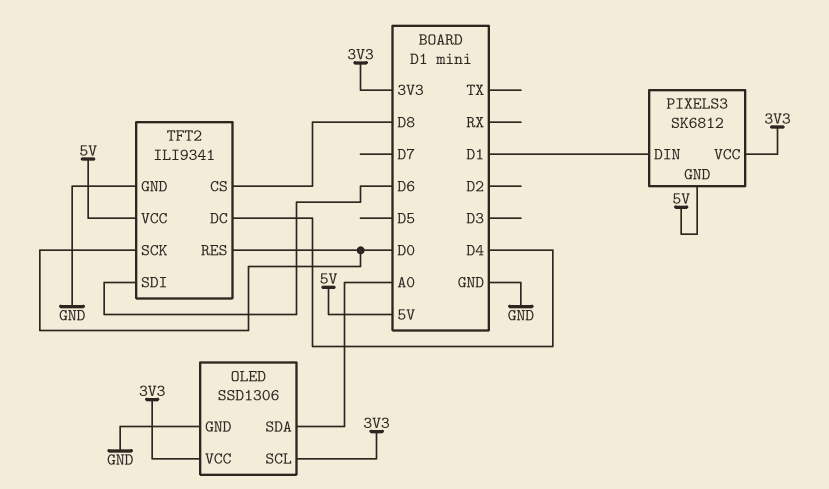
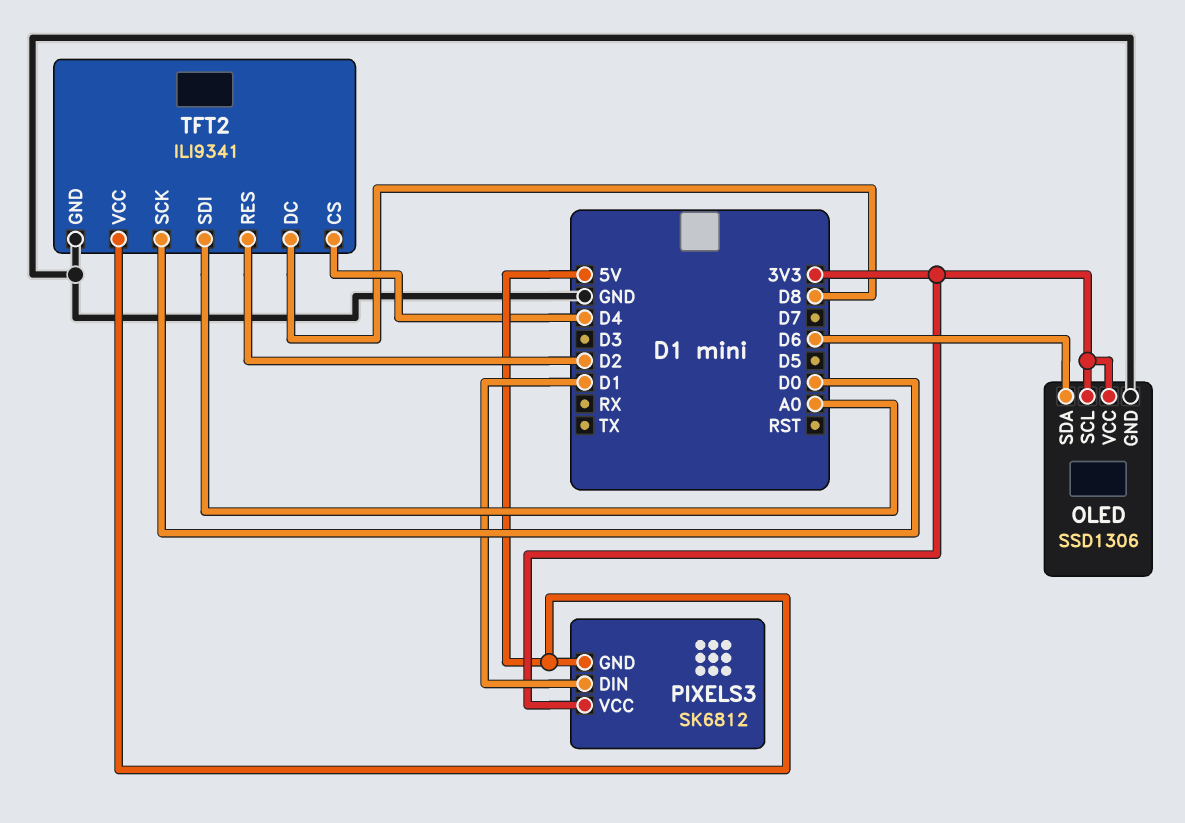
OLED pin SDA: A0 -> D6
TFT2 pin CS: D8 -> D4
TFT2 pin DC: D4 -> D8
TFT2 pin RES: D0 -> D2
TFT2 pin SDI: D6 -> A0

